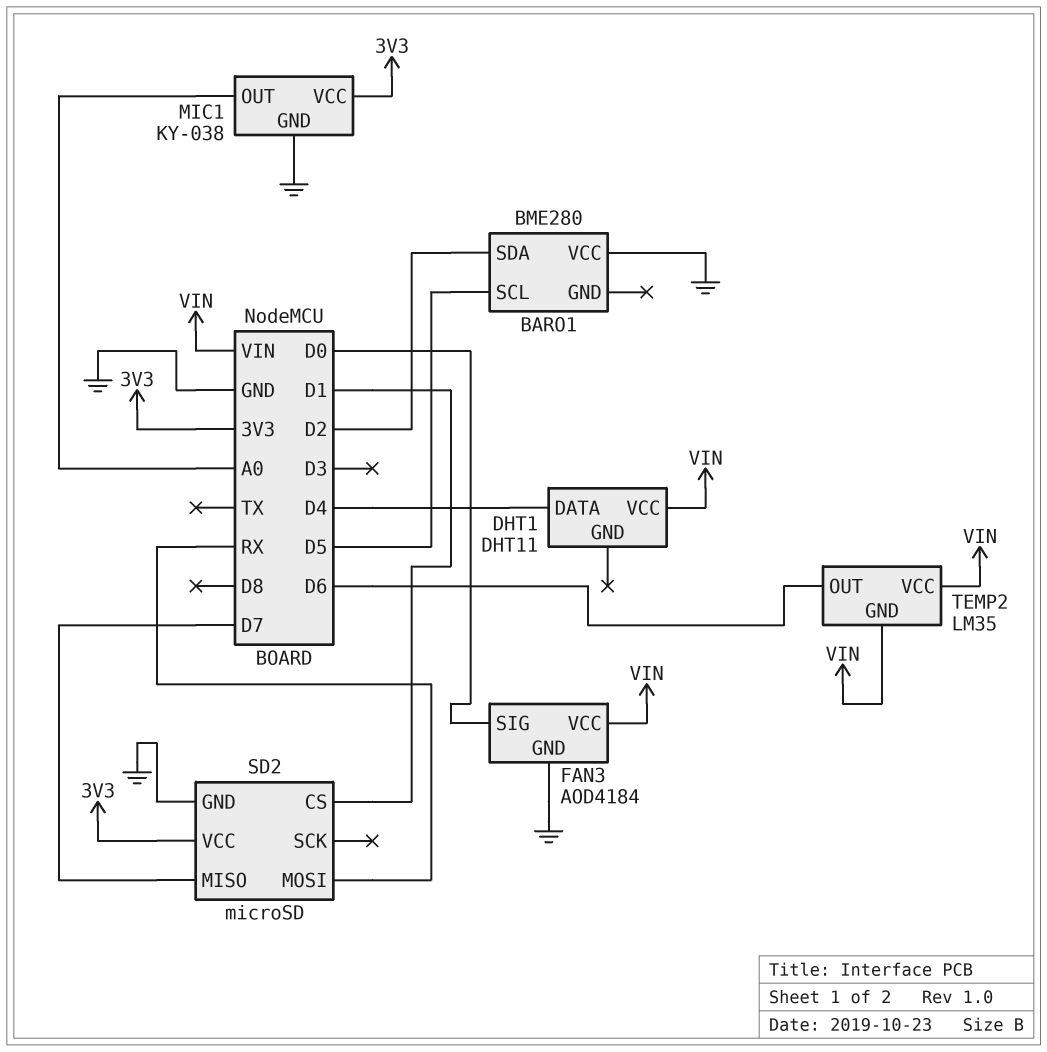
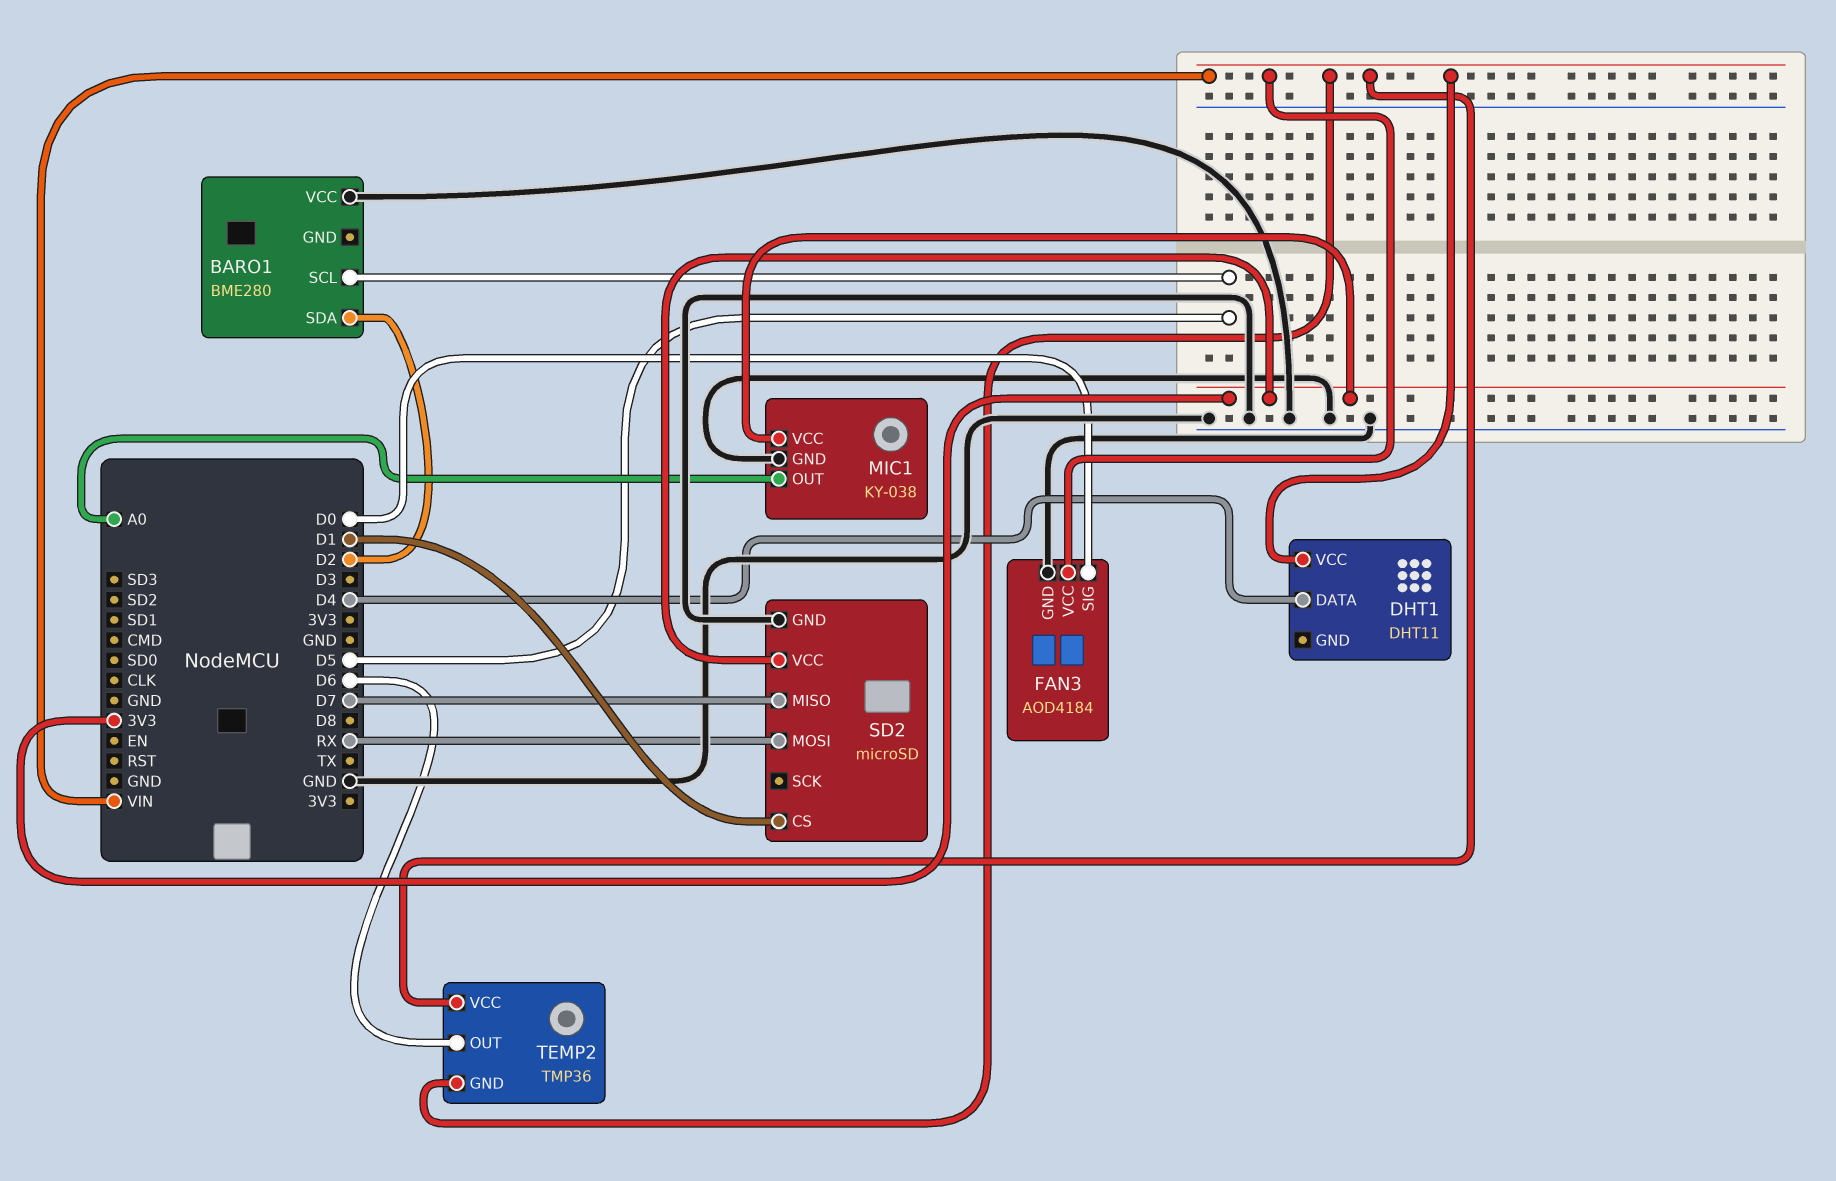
TEMP2: LM35 -> TMP36

